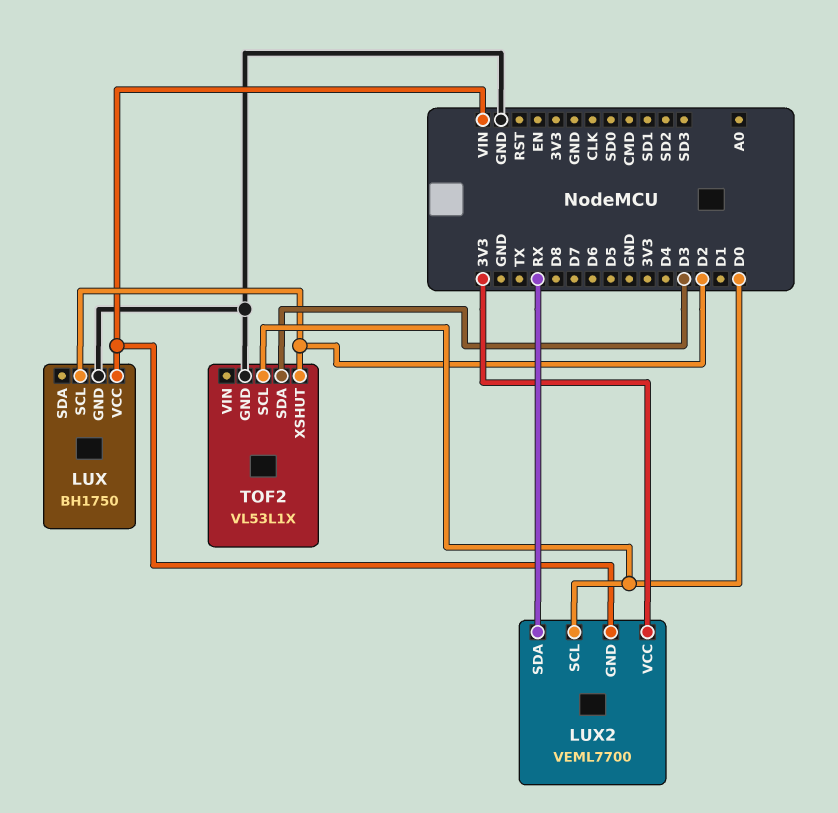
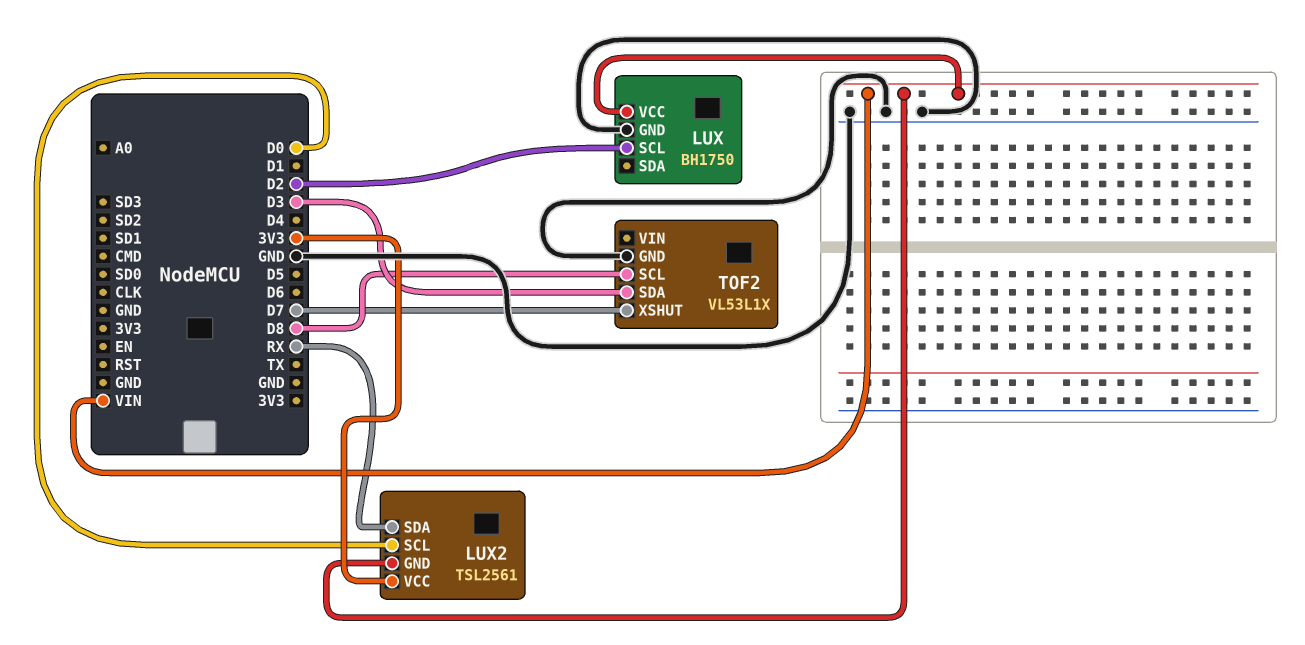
LUX2: VEML7700 -> TSL2561
TOF2 pin SCL: D0 -> D8
TOF2 pin XSHUT: D2 -> D7

